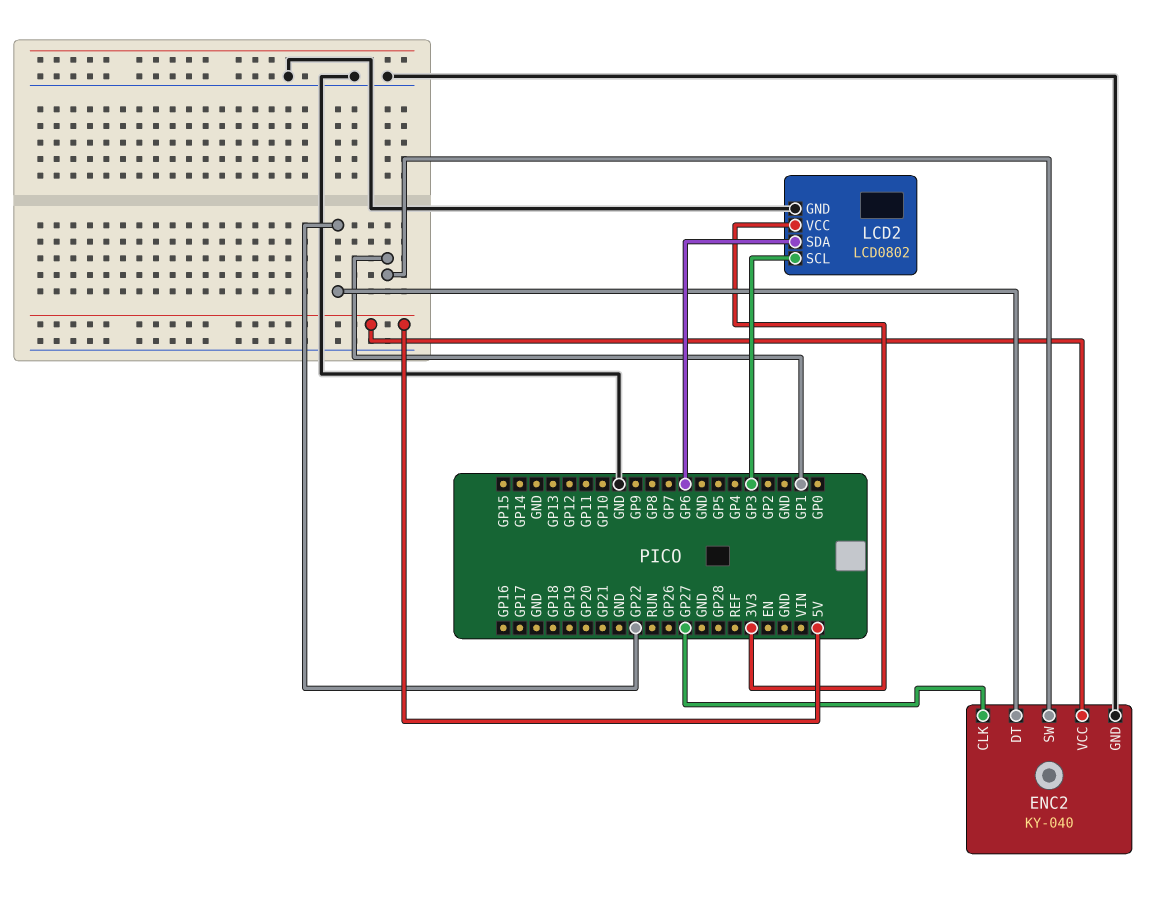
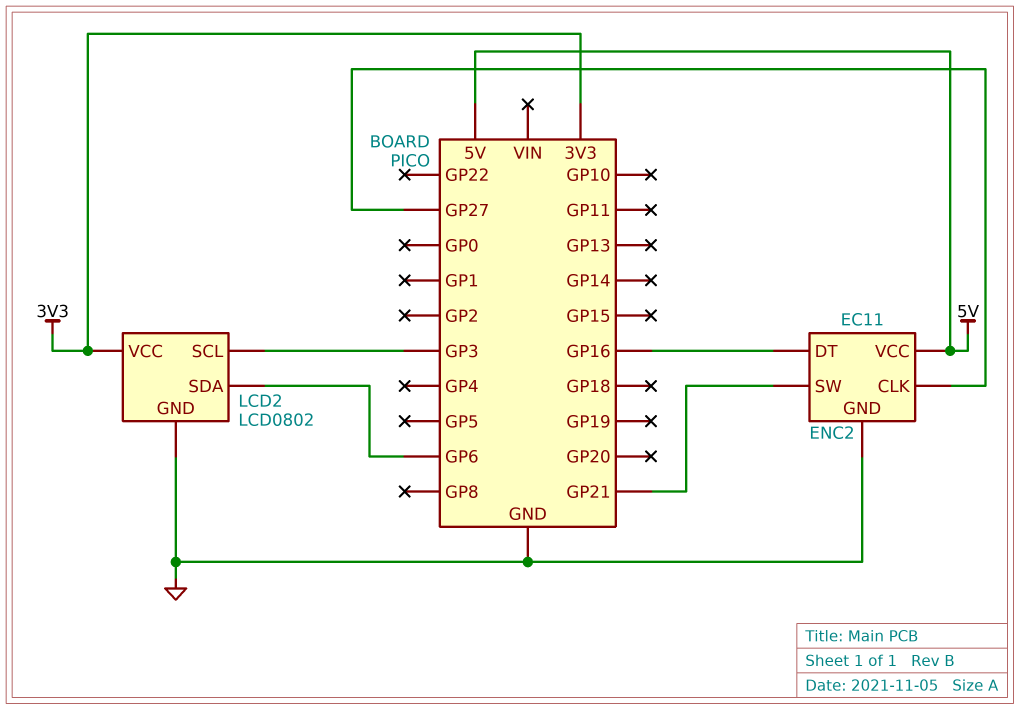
ENC2: KY-040 -> EC11
ENC2 pin DT: GP22 -> GP16
ENC2 pin SW: GP1 -> GP21

